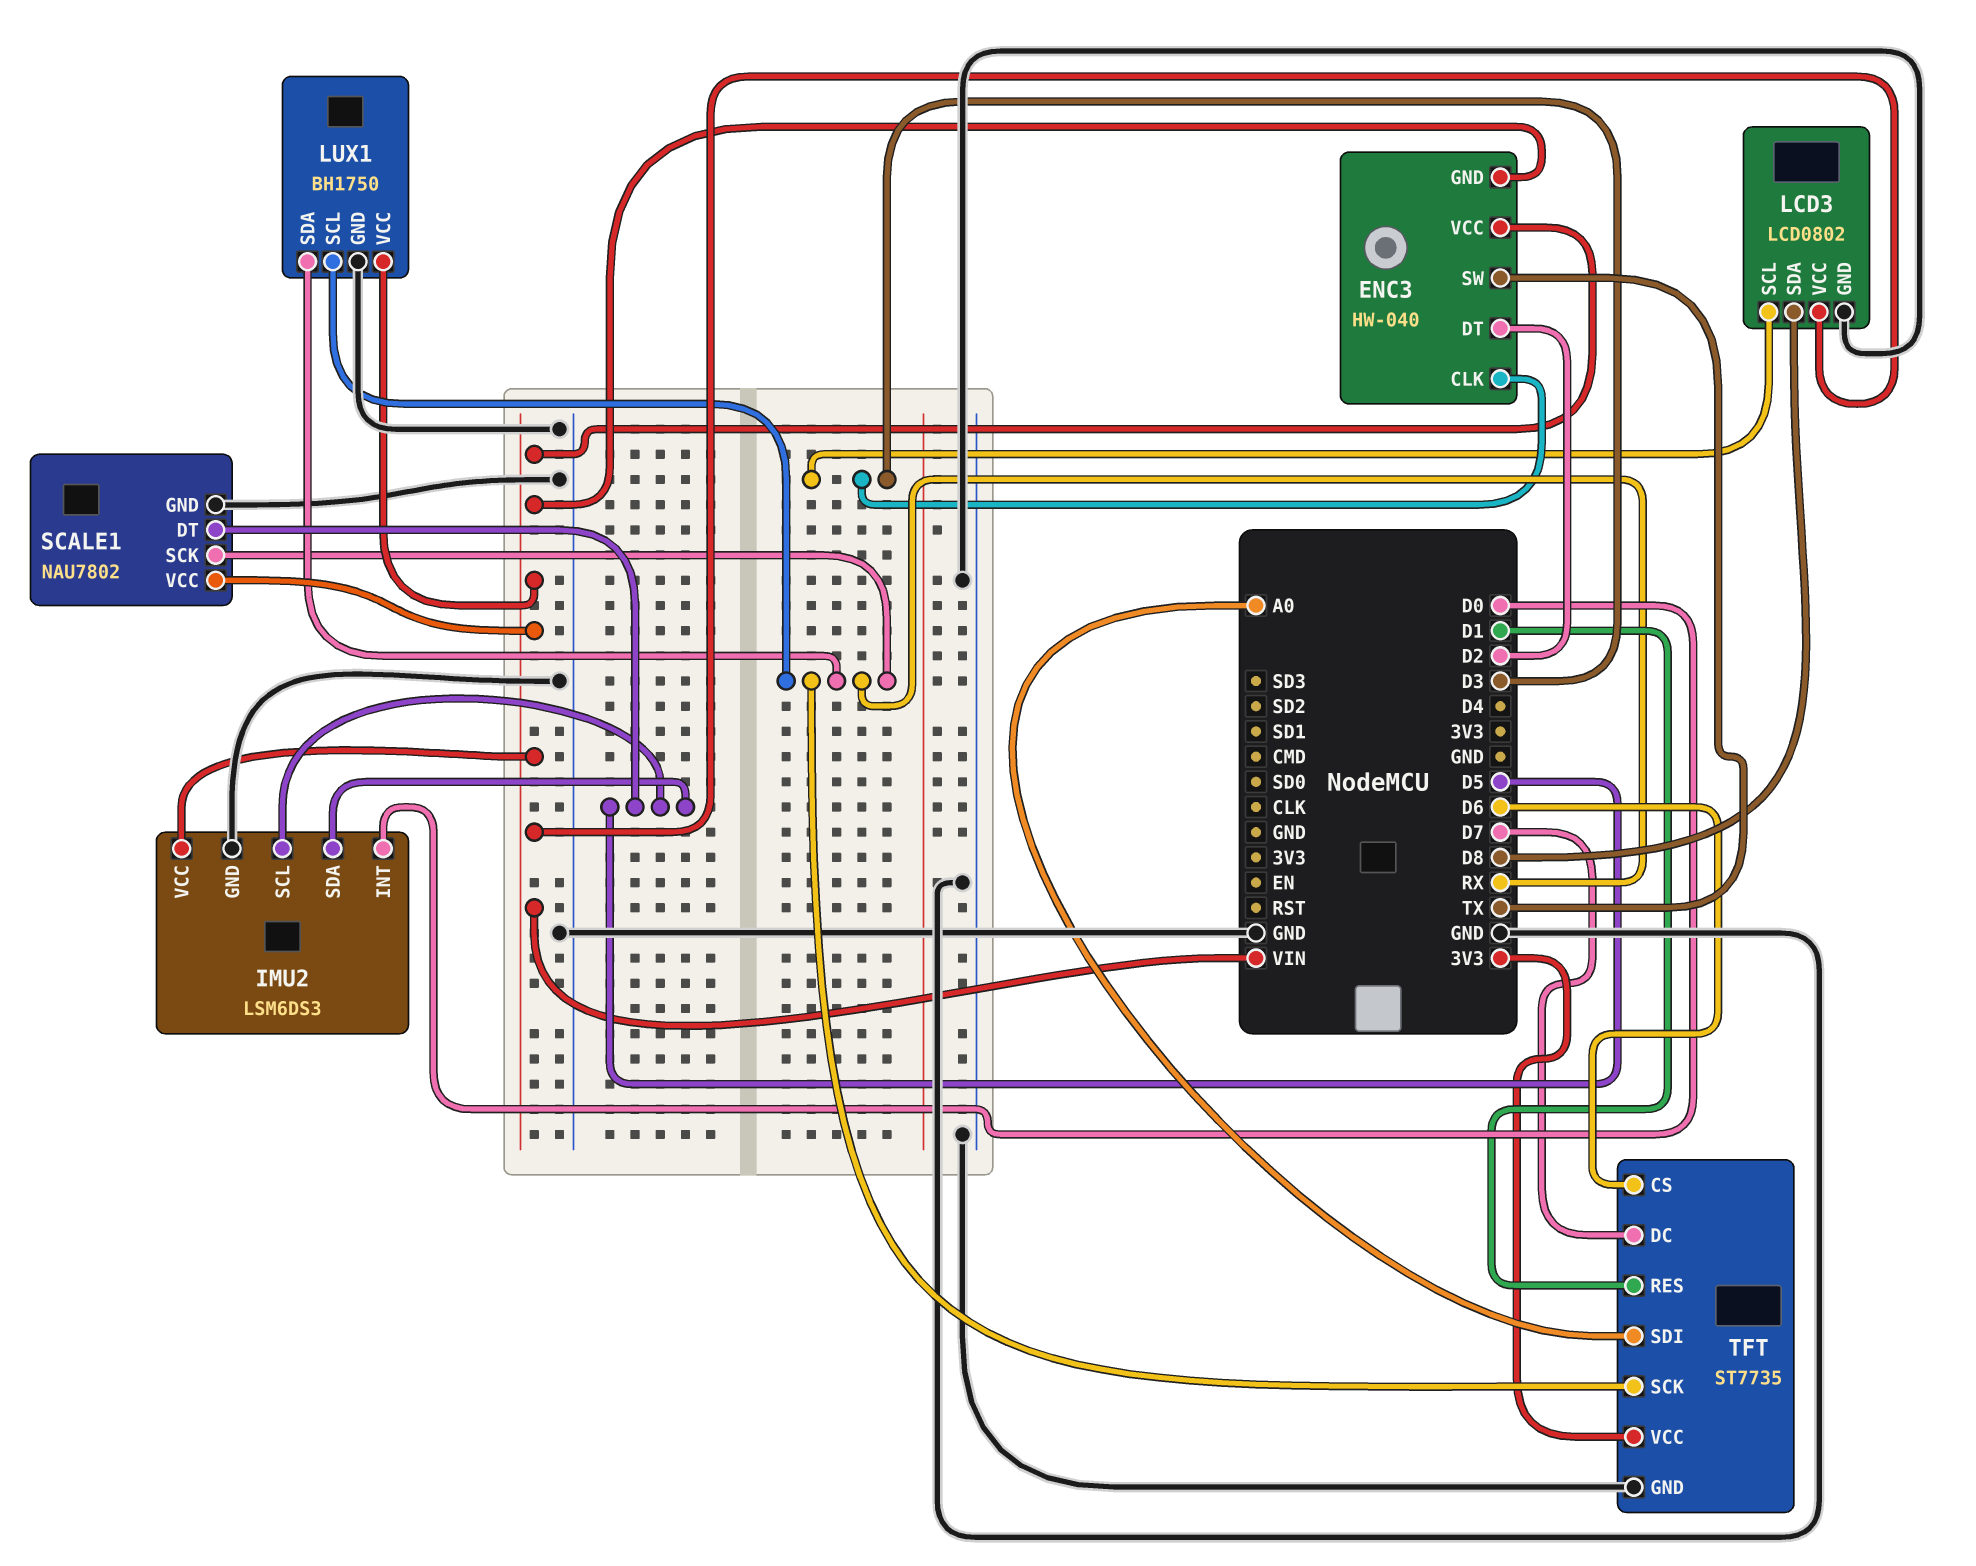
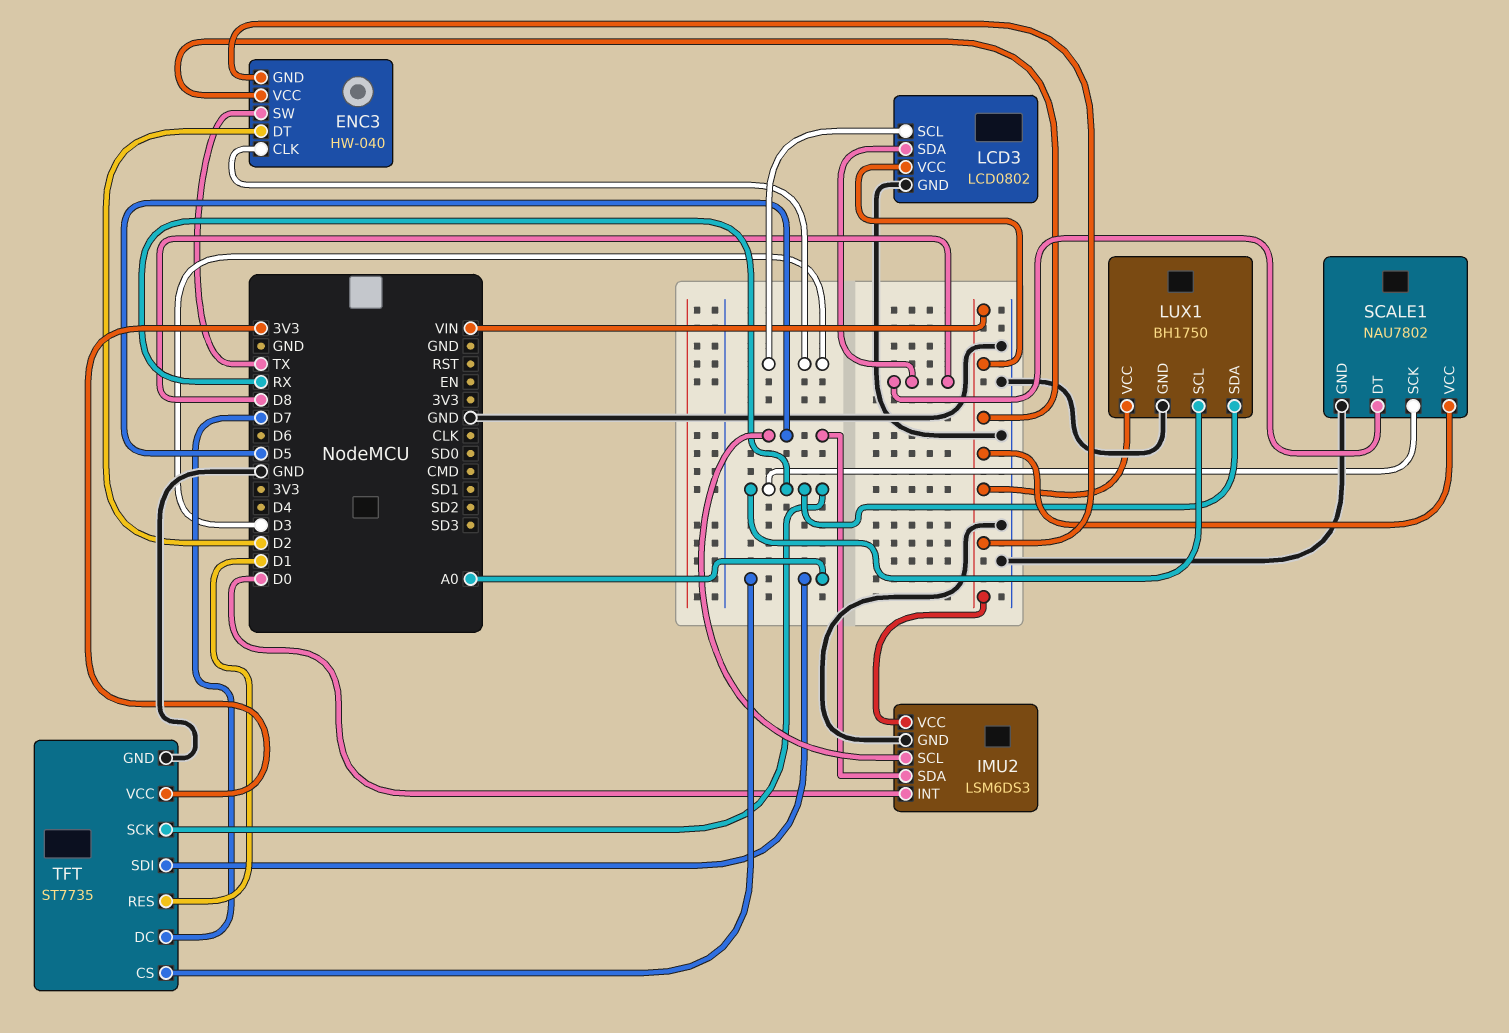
SCALE1 pin DT: D5 -> D8
TFT pin CS: D6 -> A0

